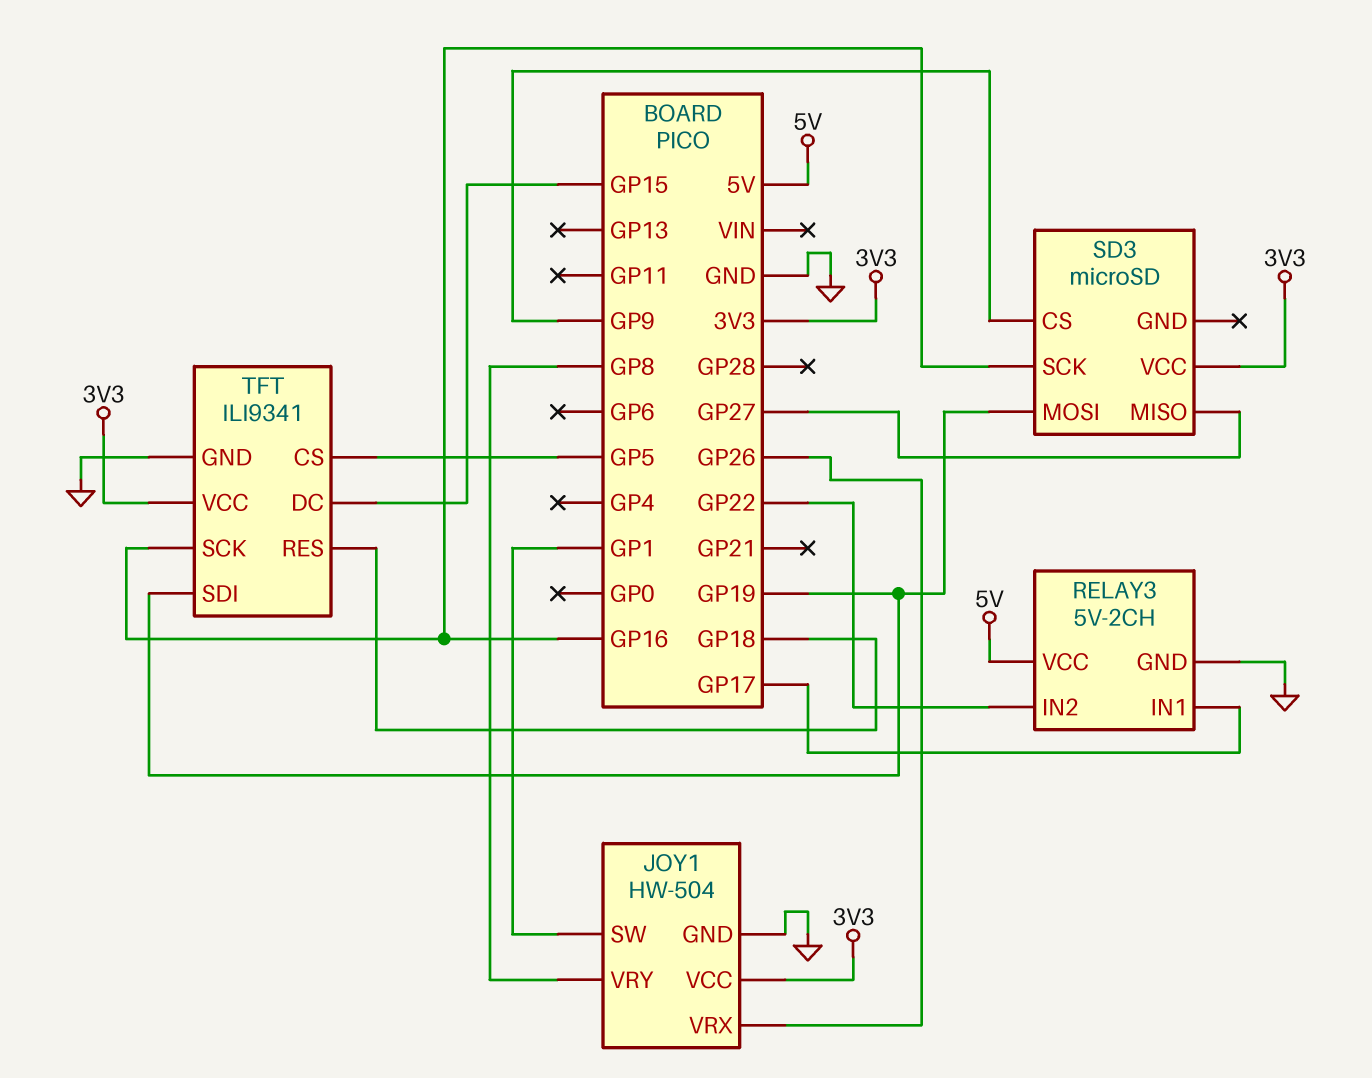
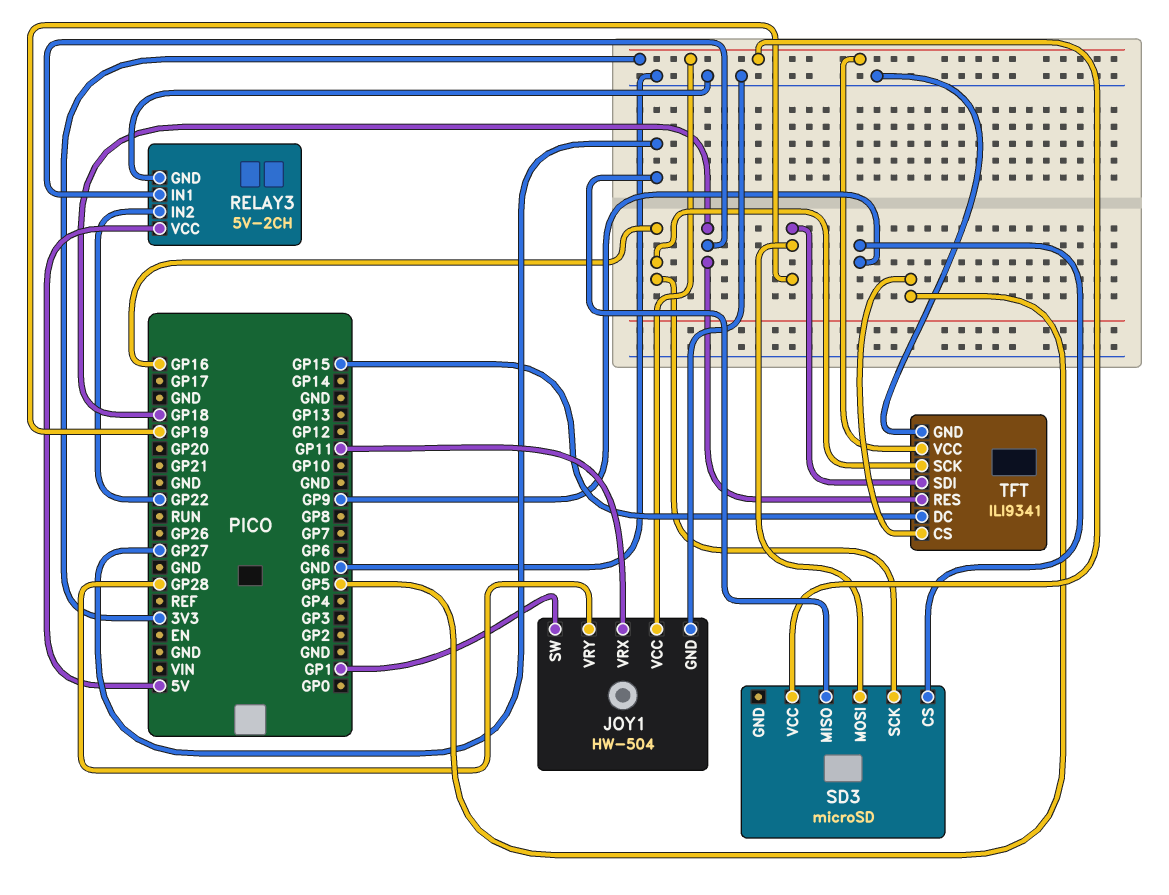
JOY1 pin VRX: GP26 -> GP11
JOY1 pin VRY: GP8 -> GP28
RELAY3 pin IN1: GP17 -> GP18

